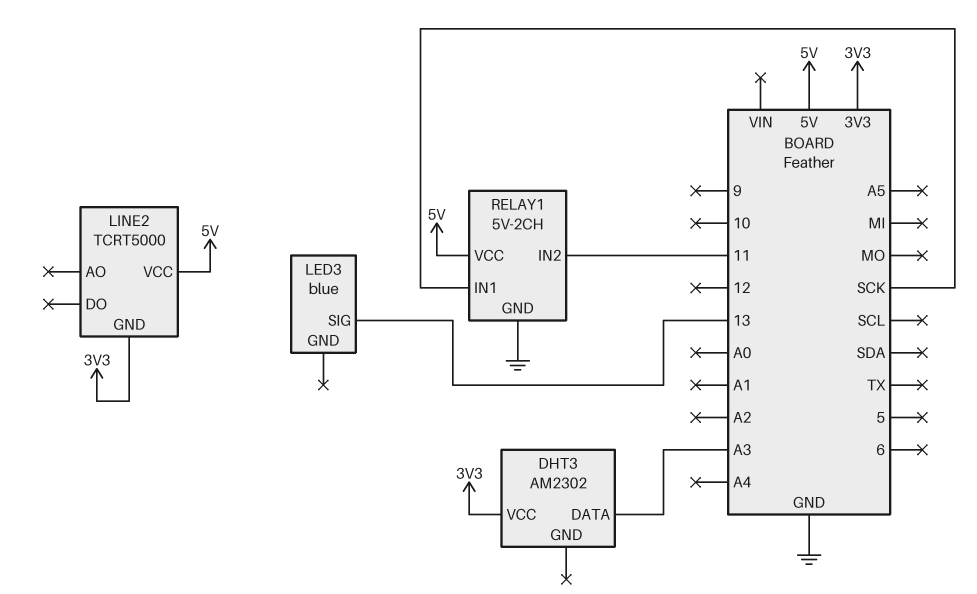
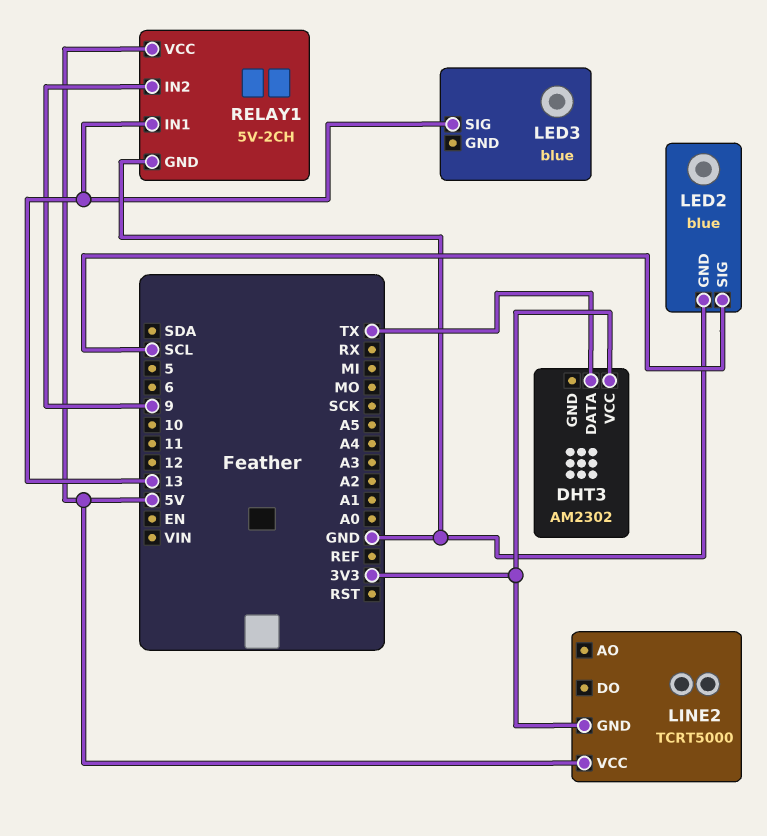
DHT3 pin DATA: A3 -> TX
LED2: none -> blue
LED2 pin GND: none -> GND
LED2 pin SIG: none -> SCL
RELAY1 pin IN1: SCK -> 13
RELAY1 pin IN2: 11 -> 9

